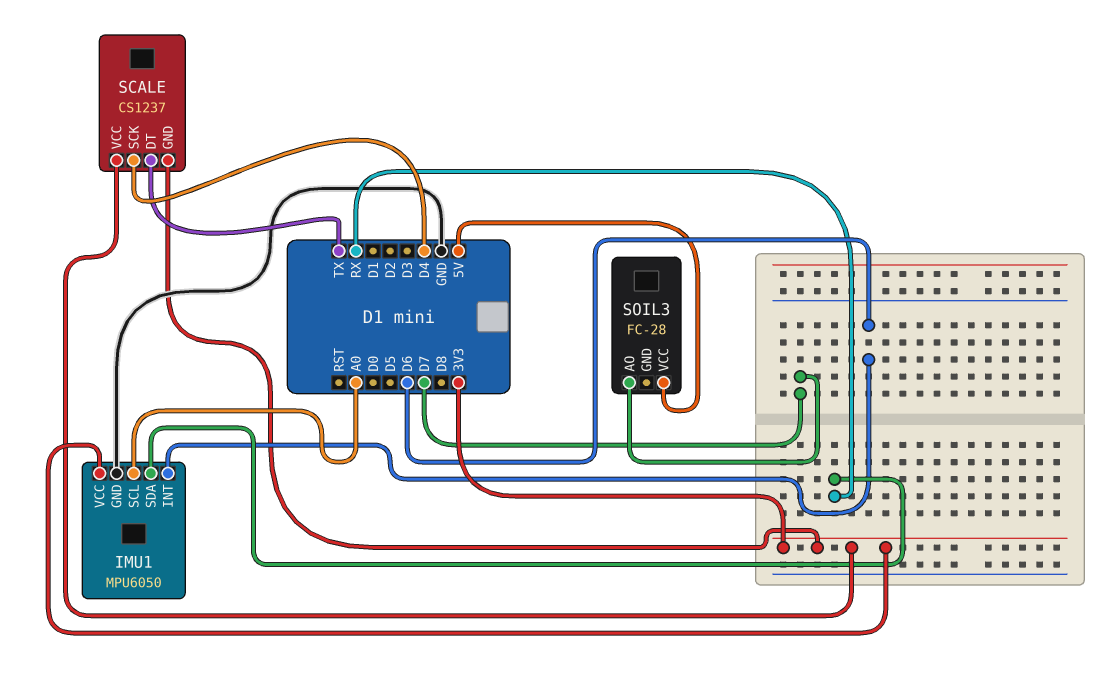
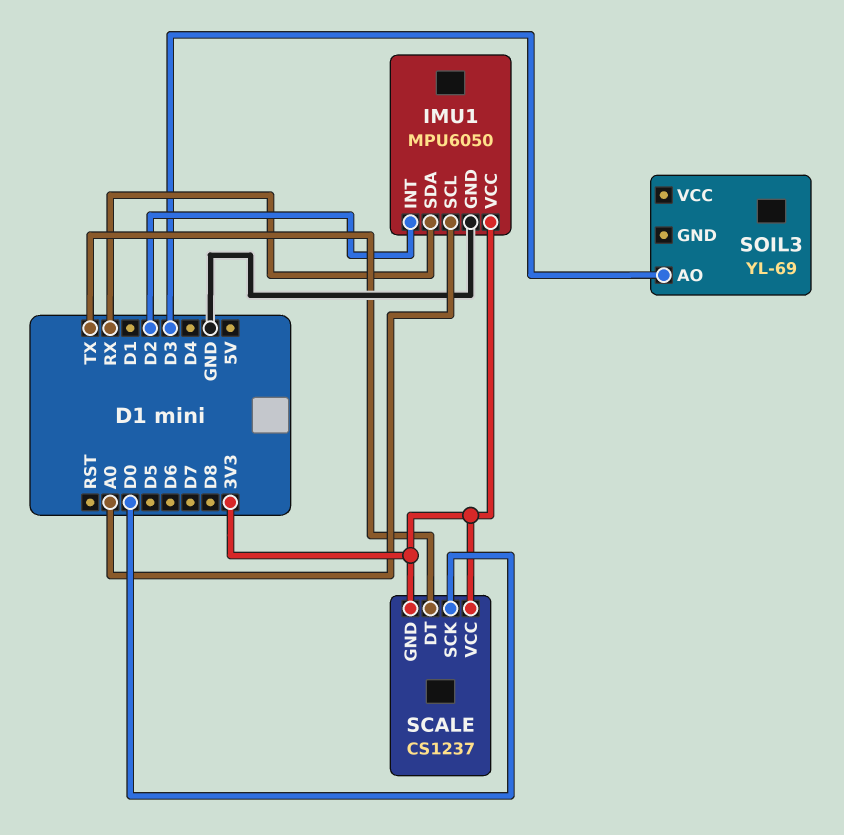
IMU1 pin INT: D6 -> D2
SCALE pin SCK: D4 -> D0
SOIL3: FC-28 -> YL-69
SOIL3 pin AO: D7 -> D3
SOIL3 pin VCC: 5V -> none

